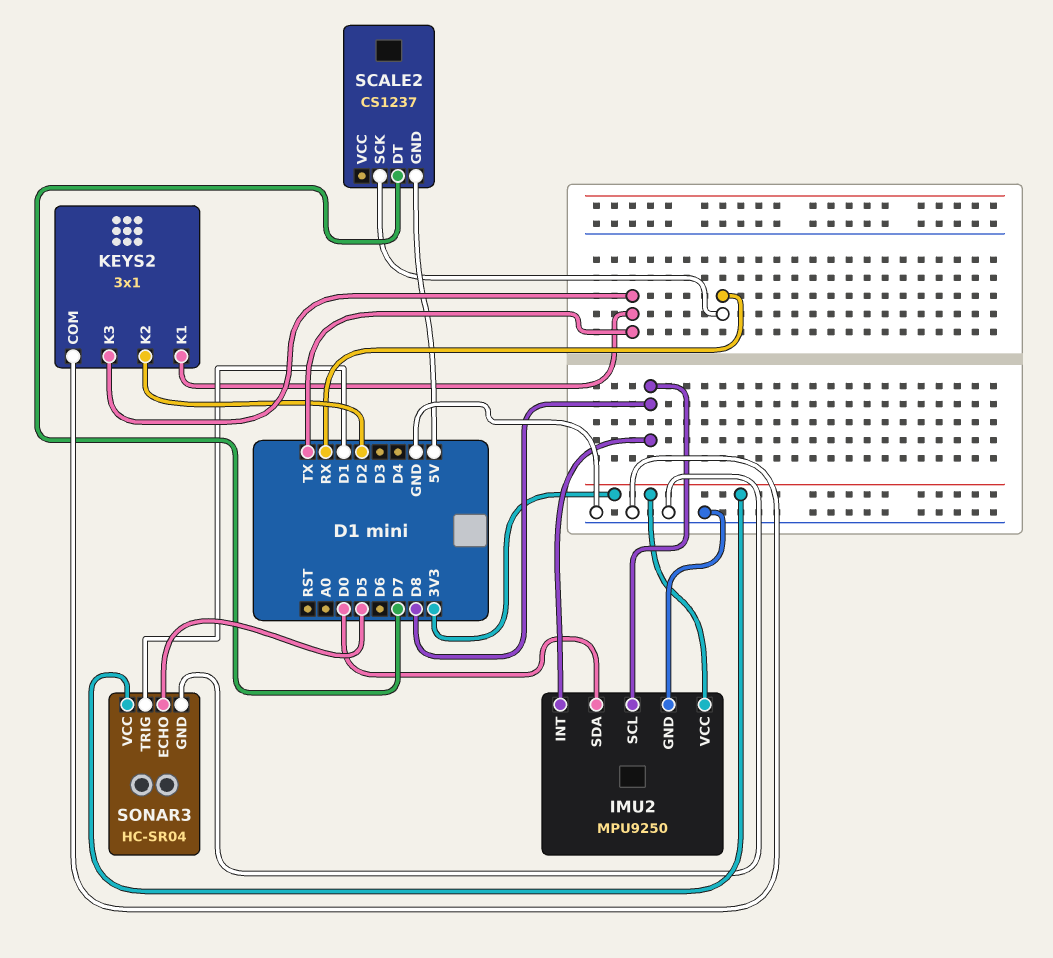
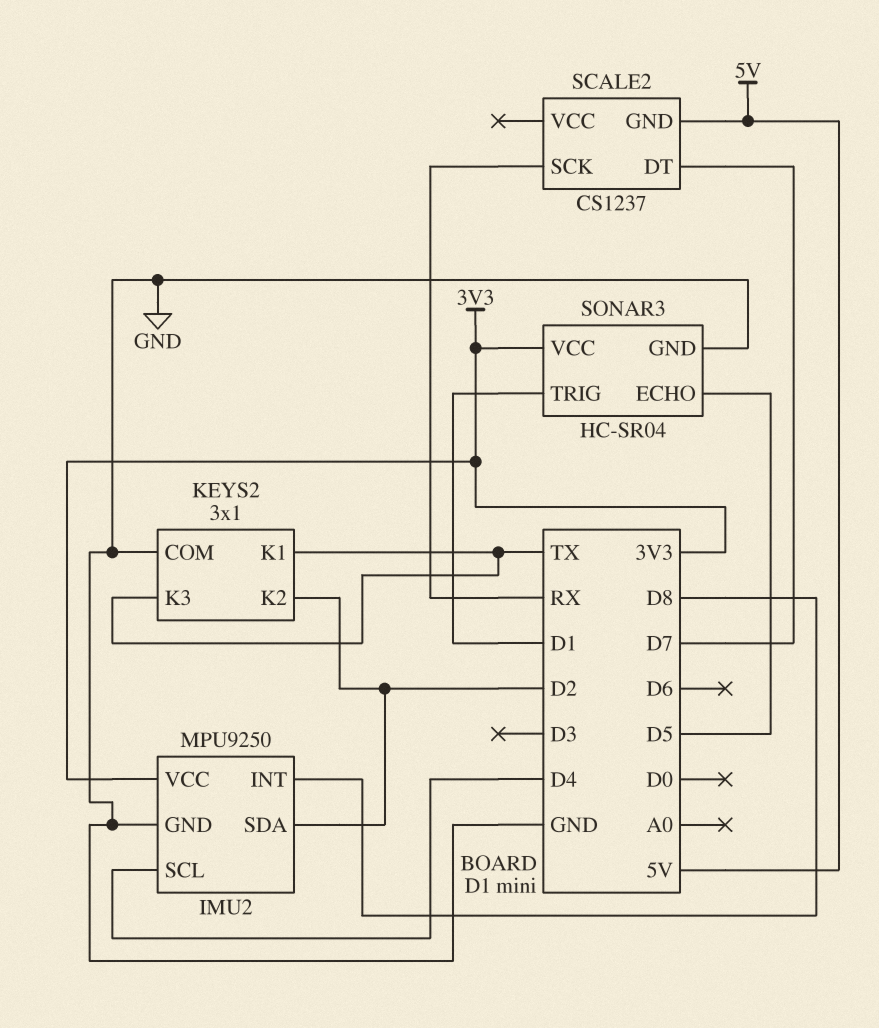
IMU2 pin SCL: D8 -> D4
IMU2 pin SDA: D0 -> D2

